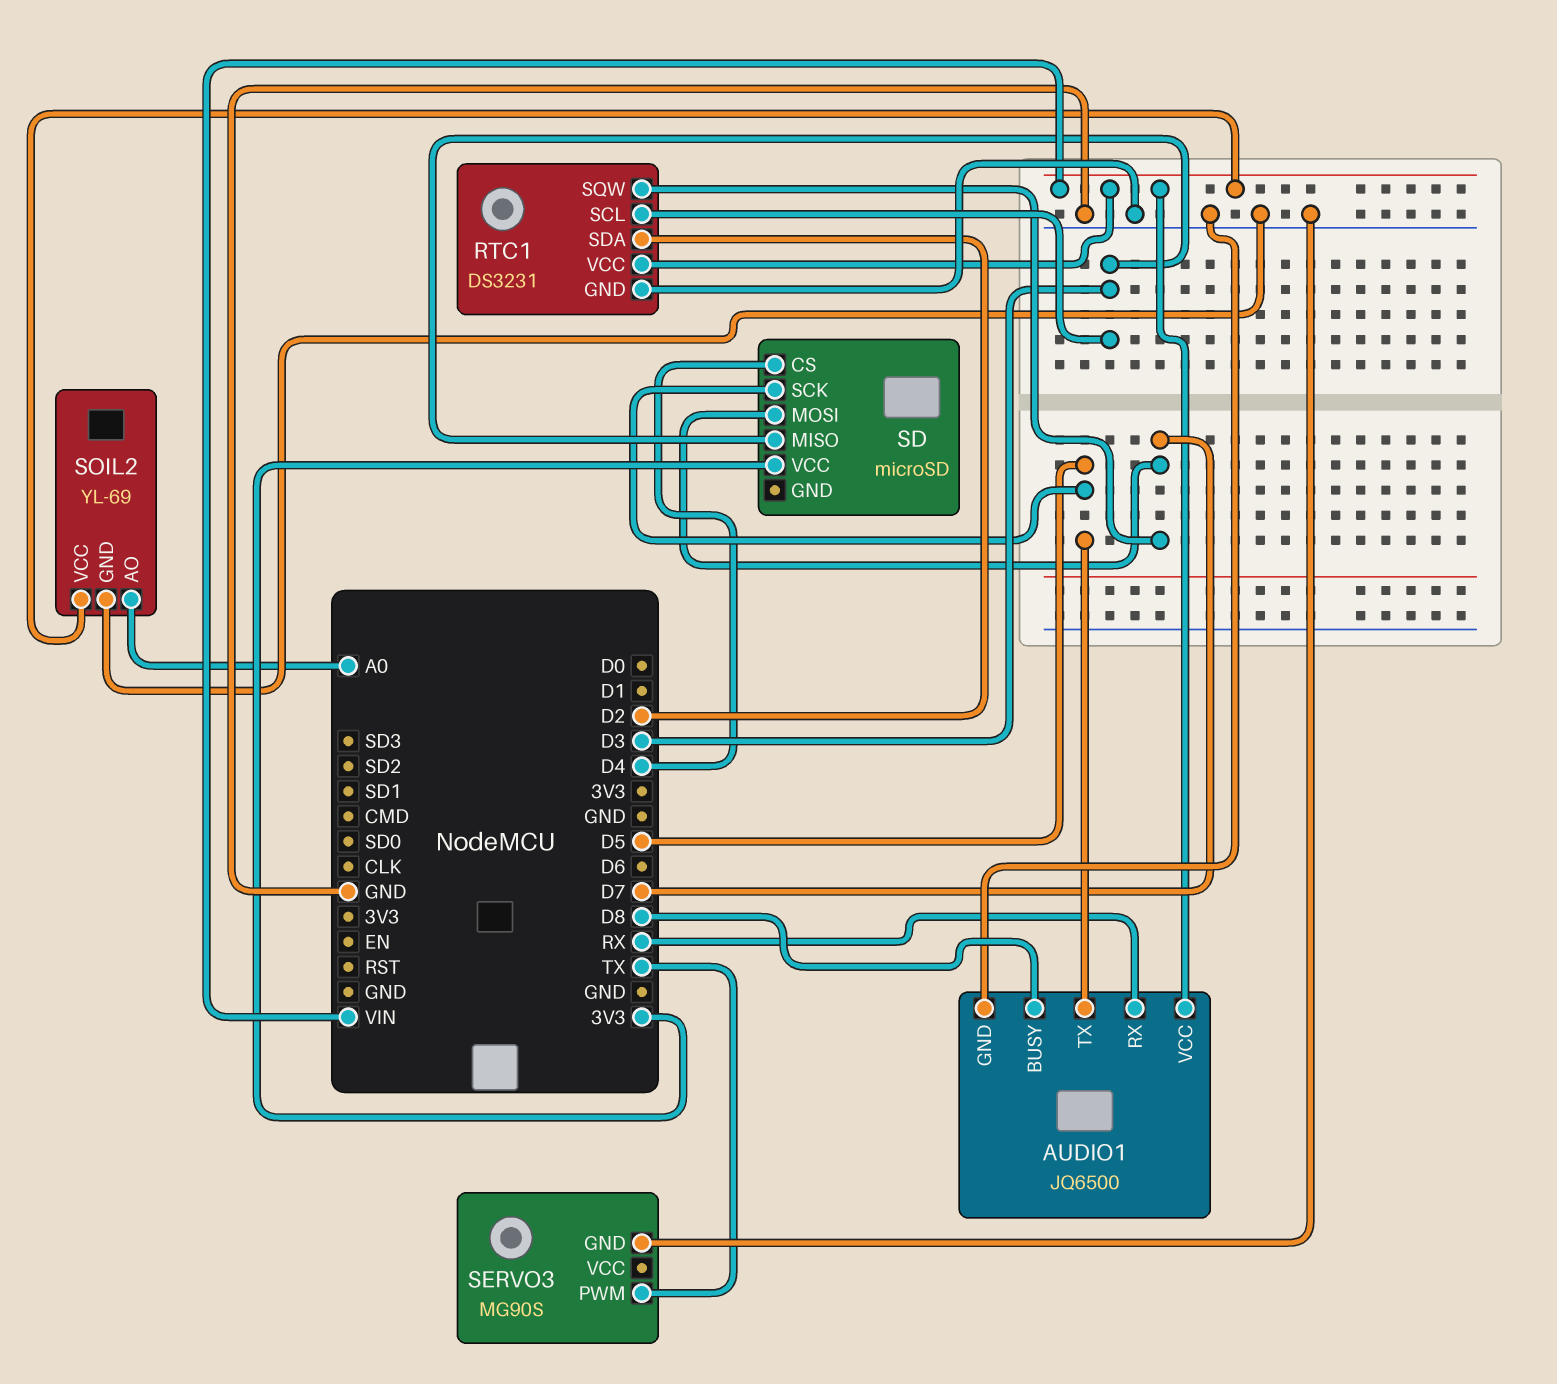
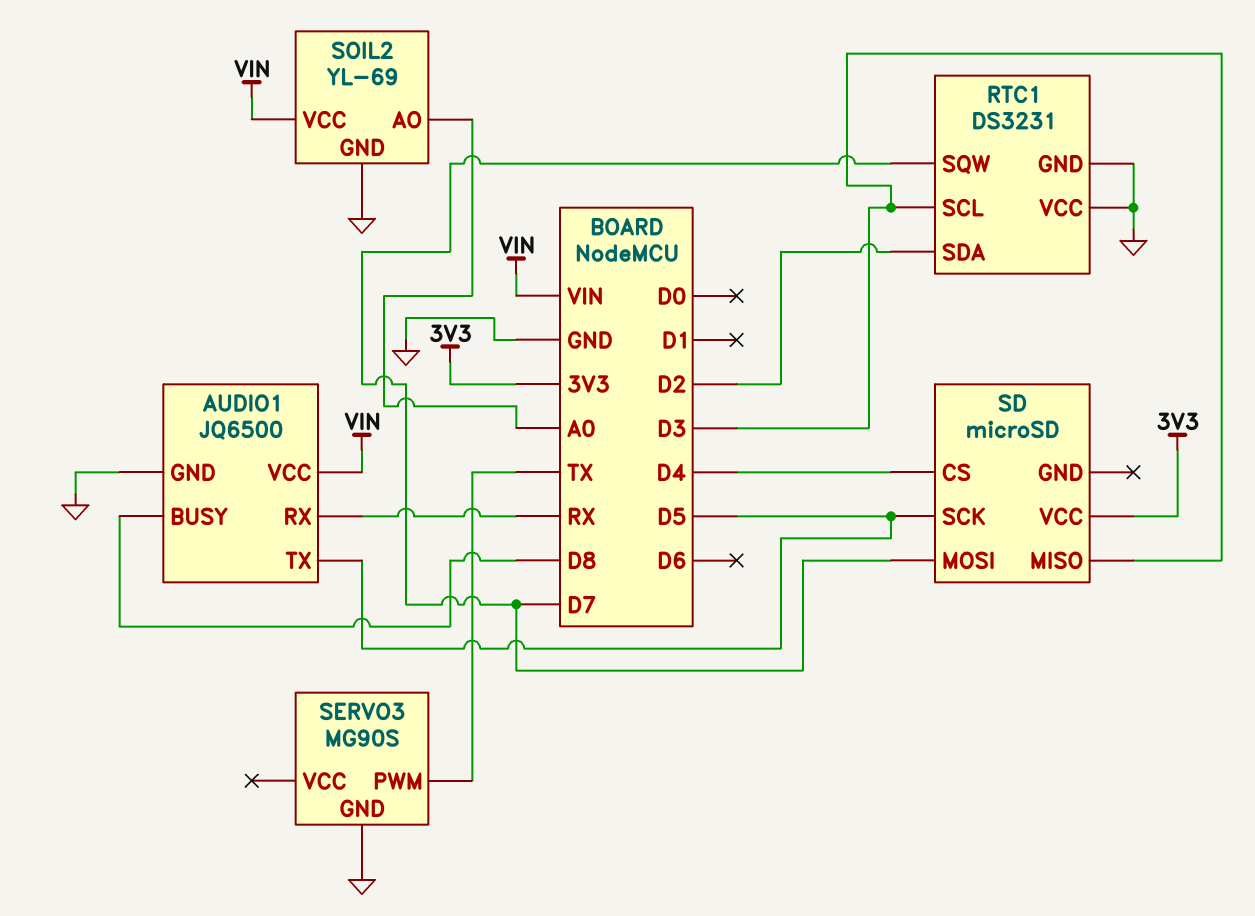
RTC1 pin VCC: VIN -> GND

